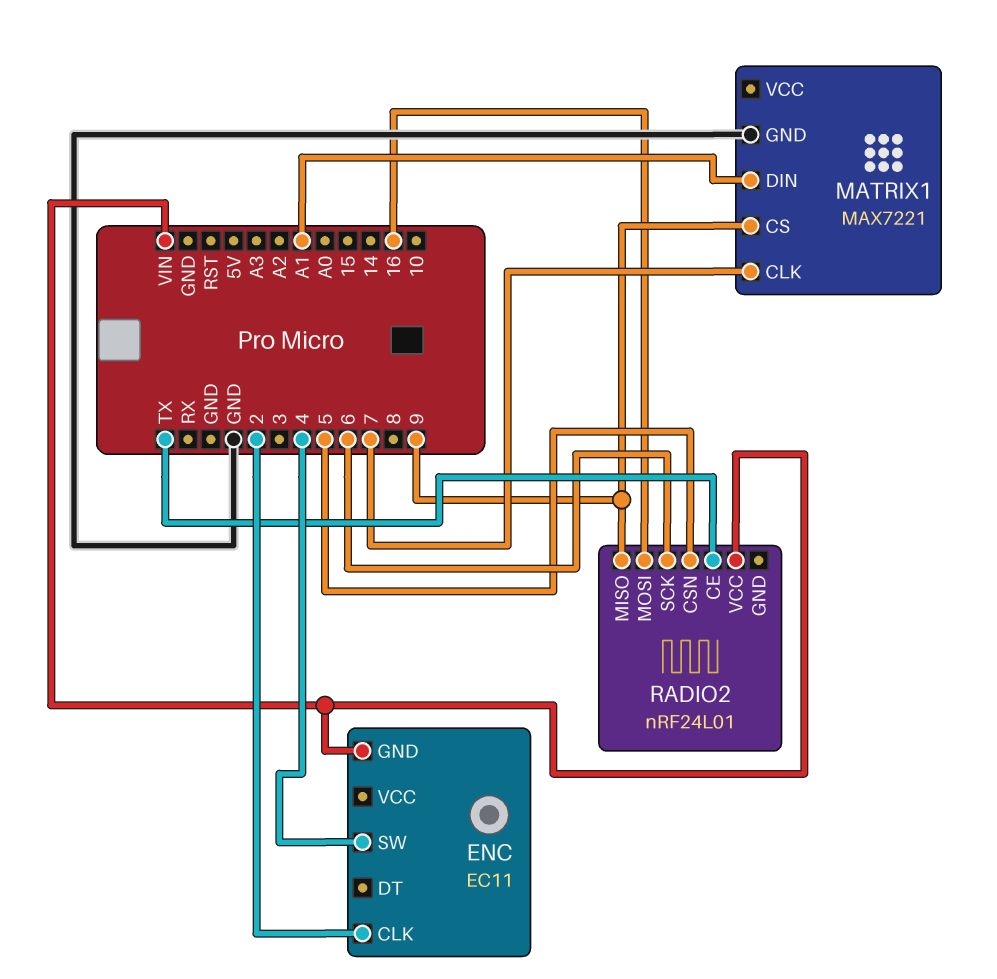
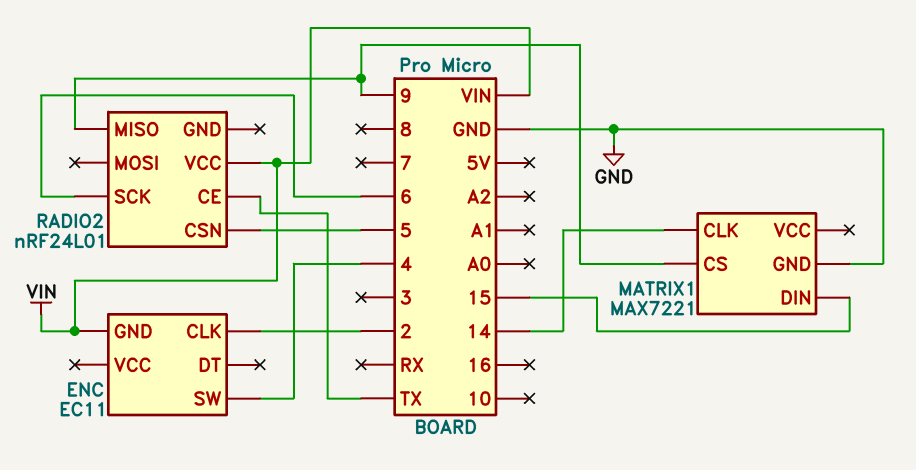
MATRIX1 pin CLK: 7 -> 14
MATRIX1 pin DIN: A1 -> 15
RADIO2 pin MOSI: 16 -> none

